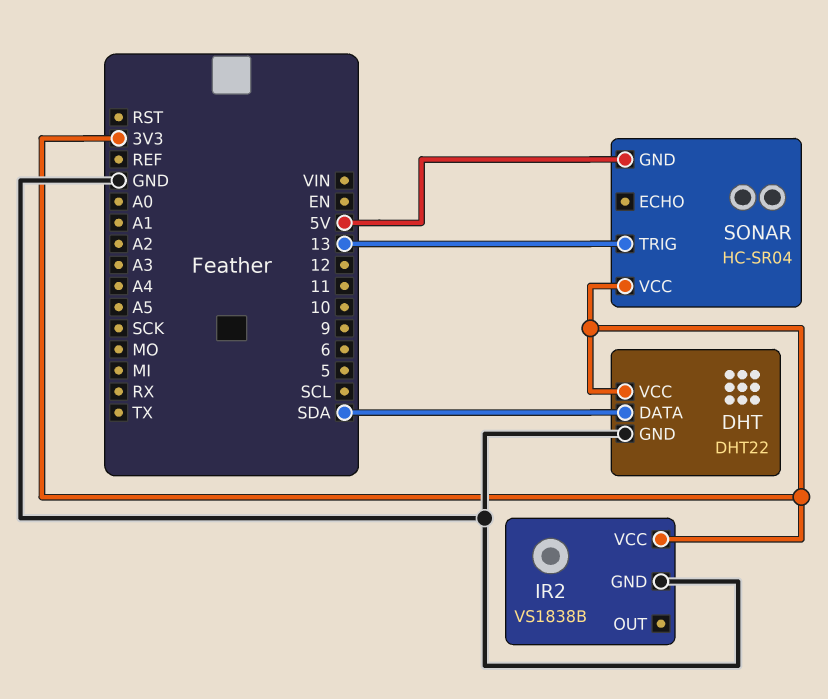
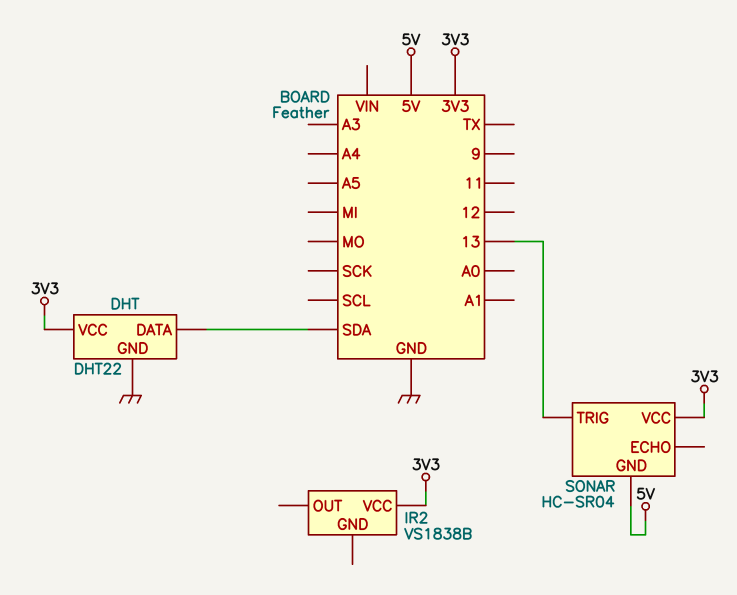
IR2 pin GND: GND -> none

